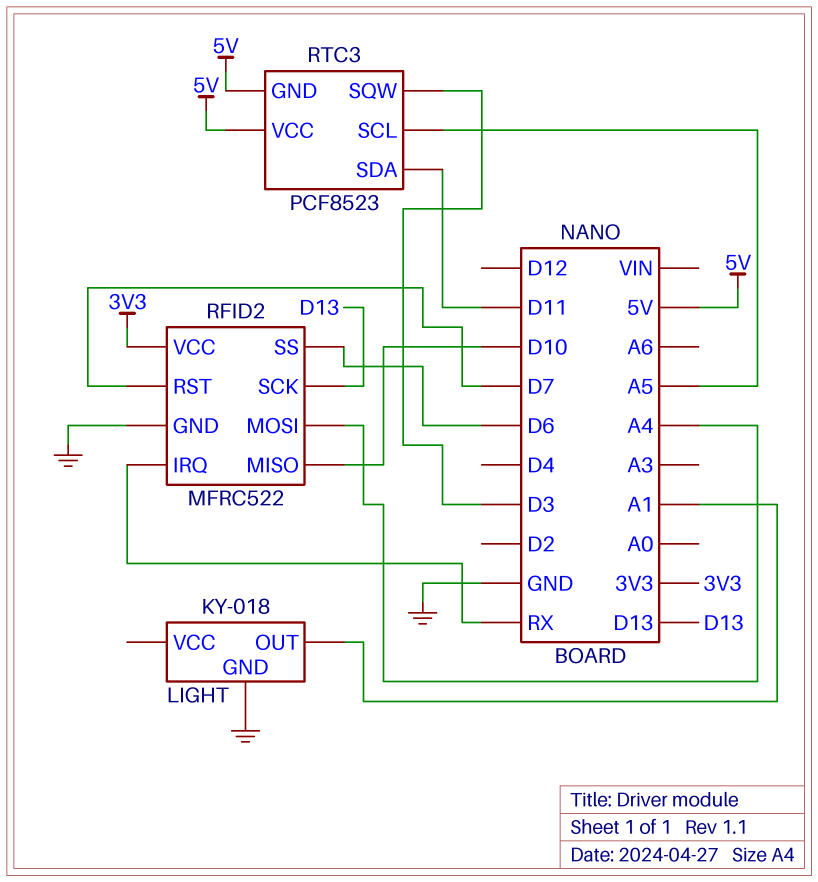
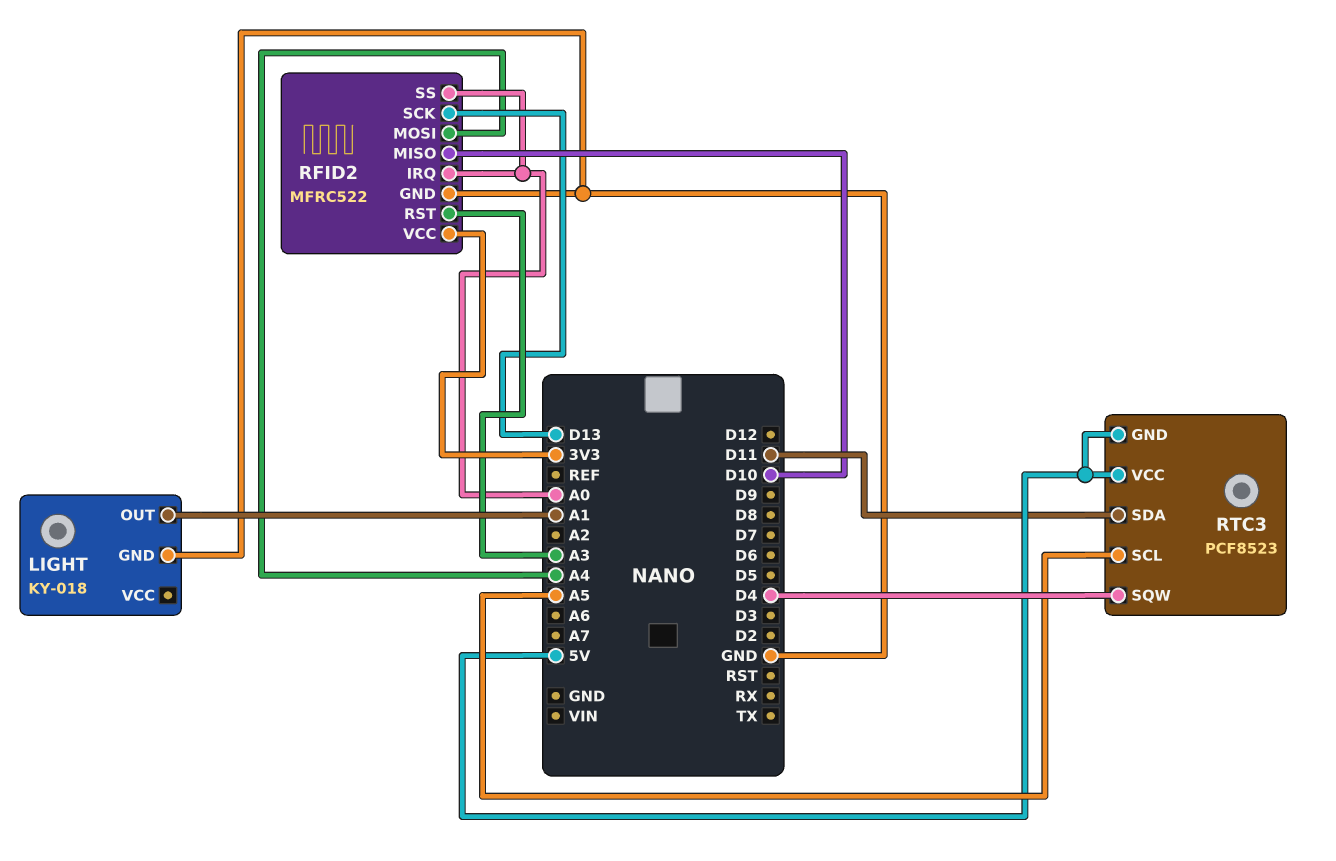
RFID2 pin IRQ: RX -> A0
RFID2 pin RST: D7 -> A3
RFID2 pin SS: D6 -> A0
RTC3 pin SQW: D3 -> D4

